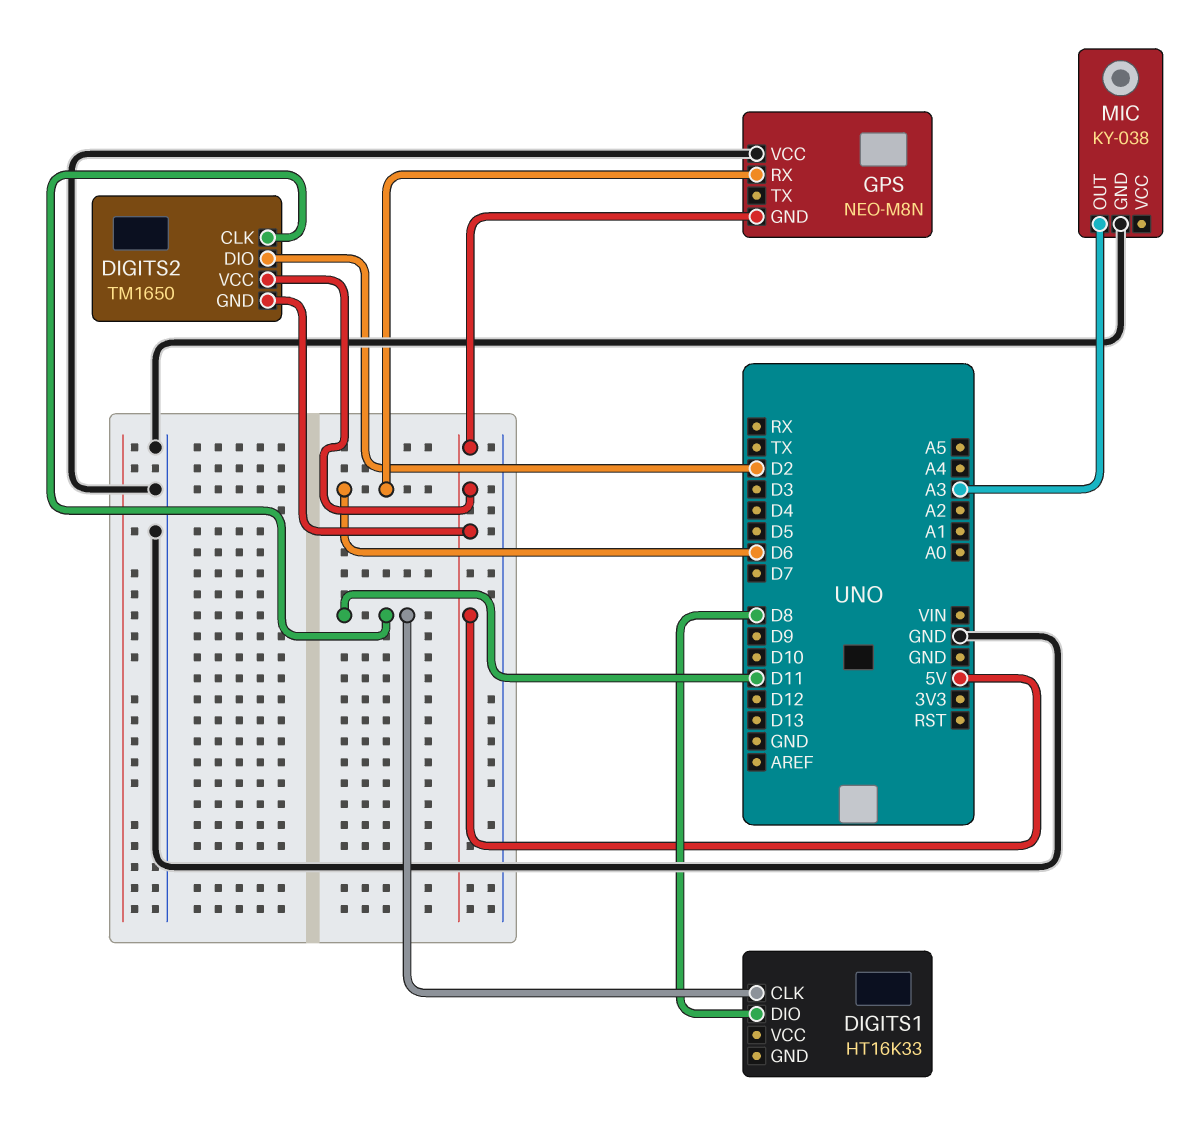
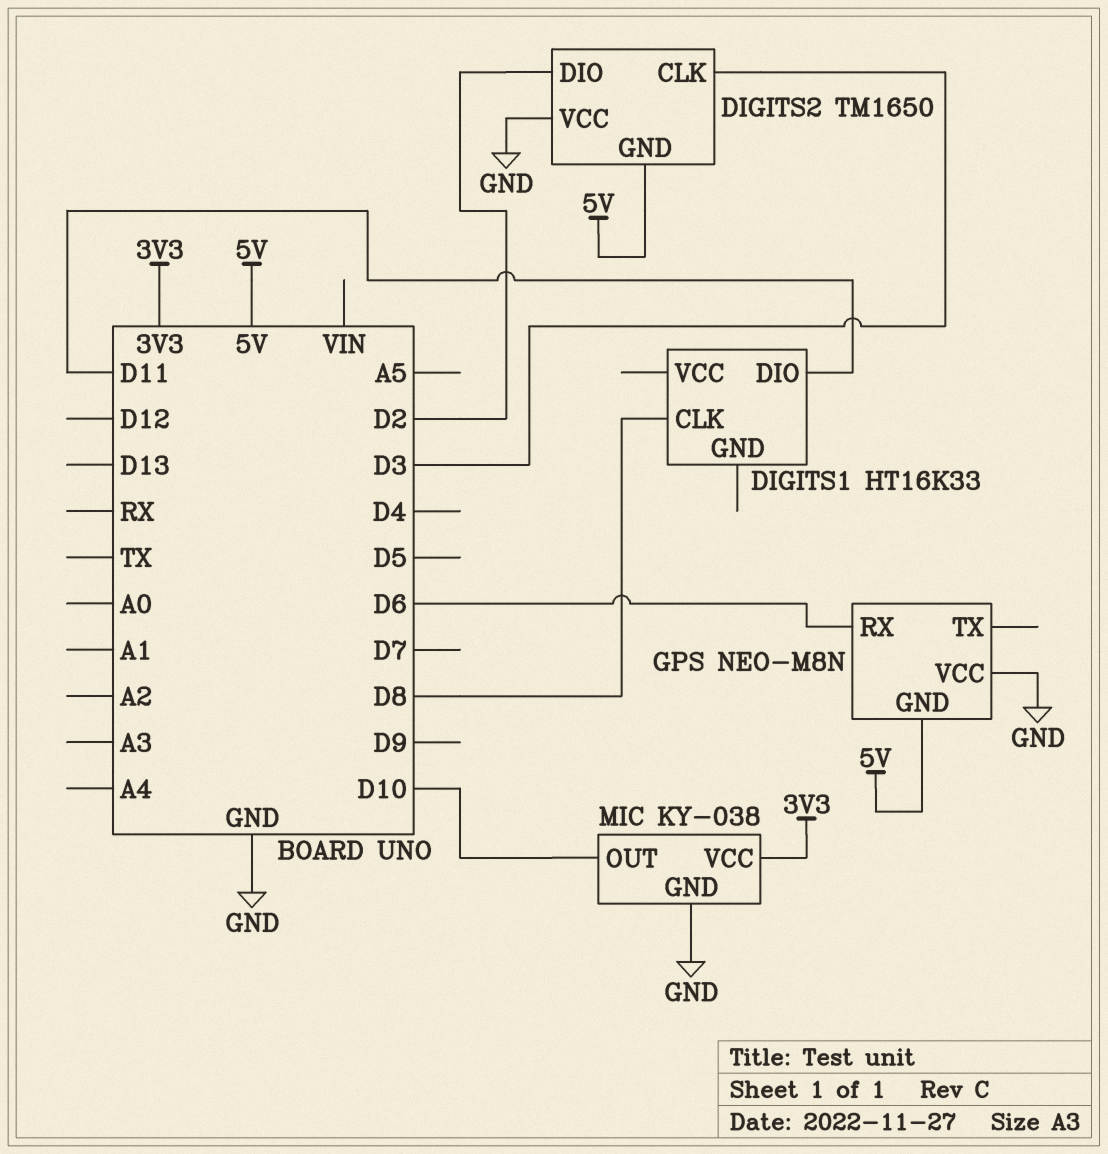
DIGITS1 pin CLK: D11 -> D8
DIGITS1 pin DIO: D8 -> D11
DIGITS2 pin CLK: D11 -> D3
DIGITS2 pin VCC: 5V -> GND
MIC pin OUT: A3 -> D10
MIC pin VCC: none -> 3V3

